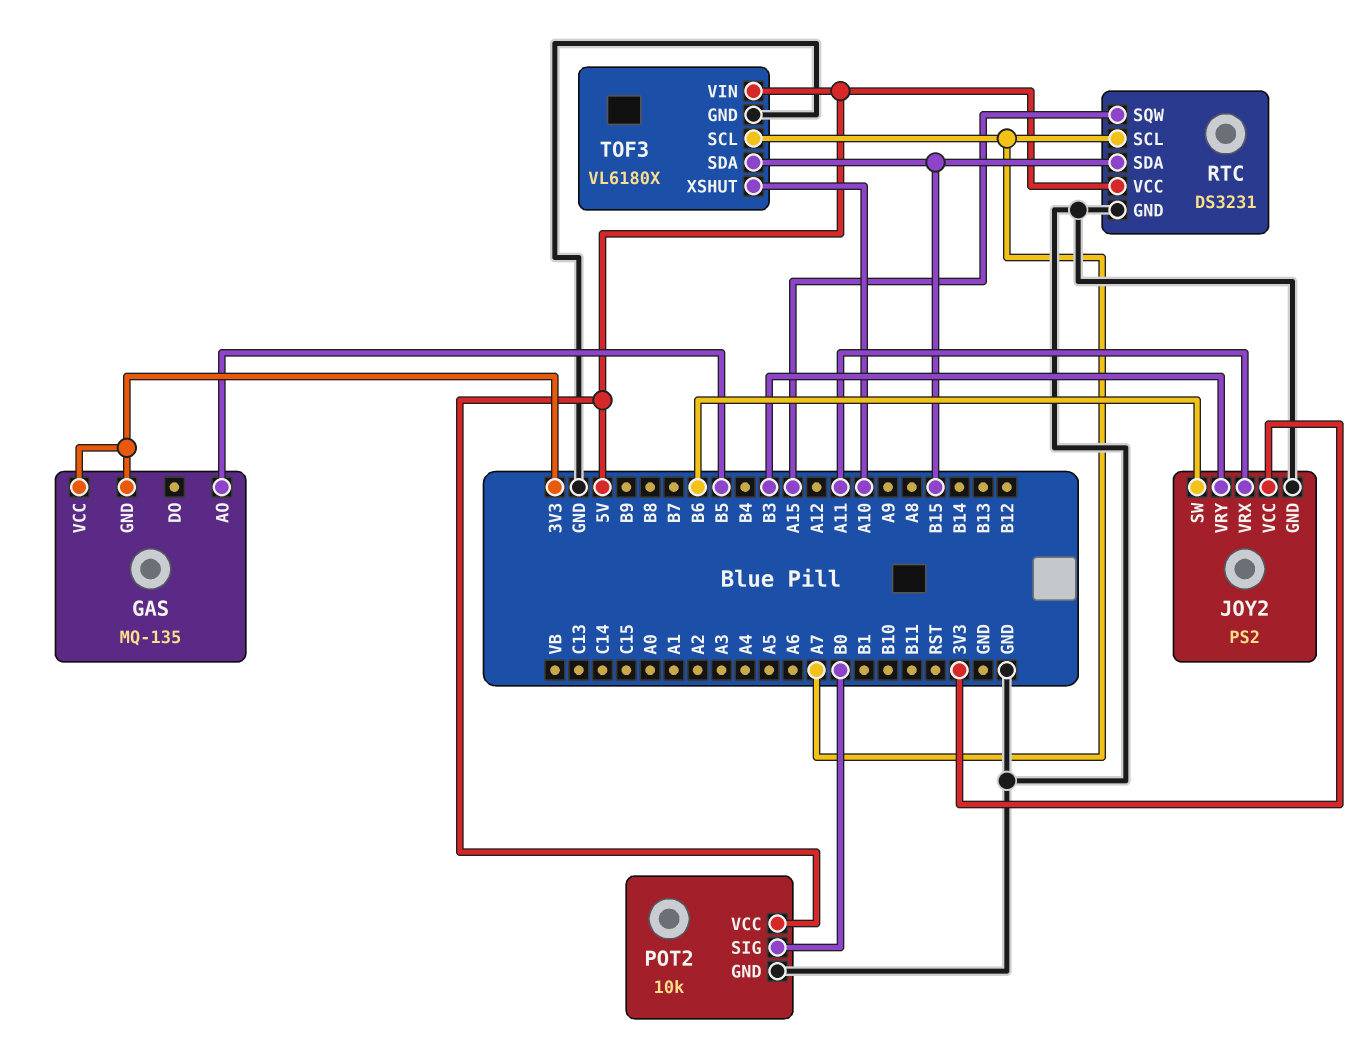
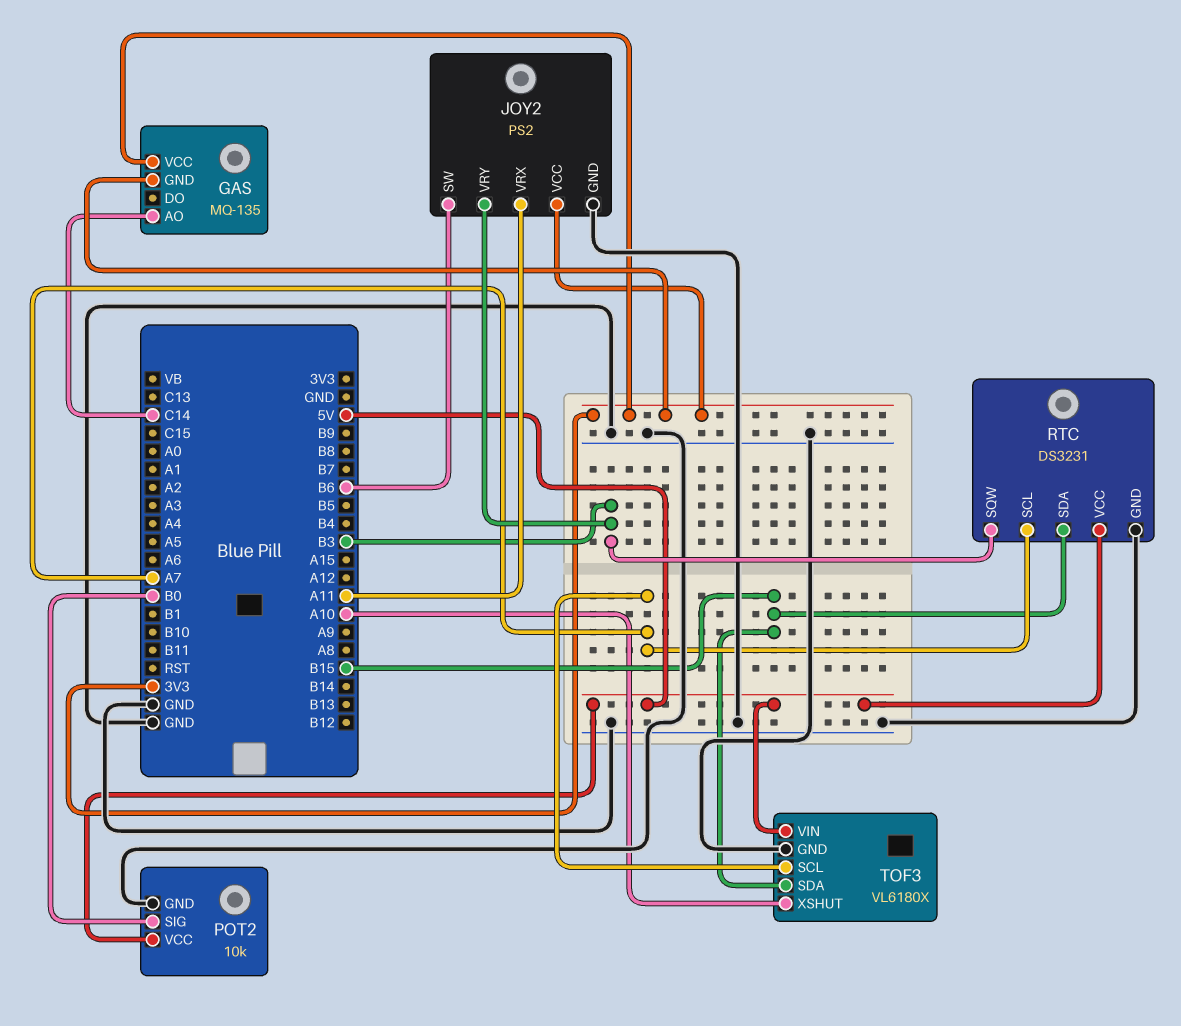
GAS pin AO: B5 -> C14
RTC pin SQW: A15 -> B3

